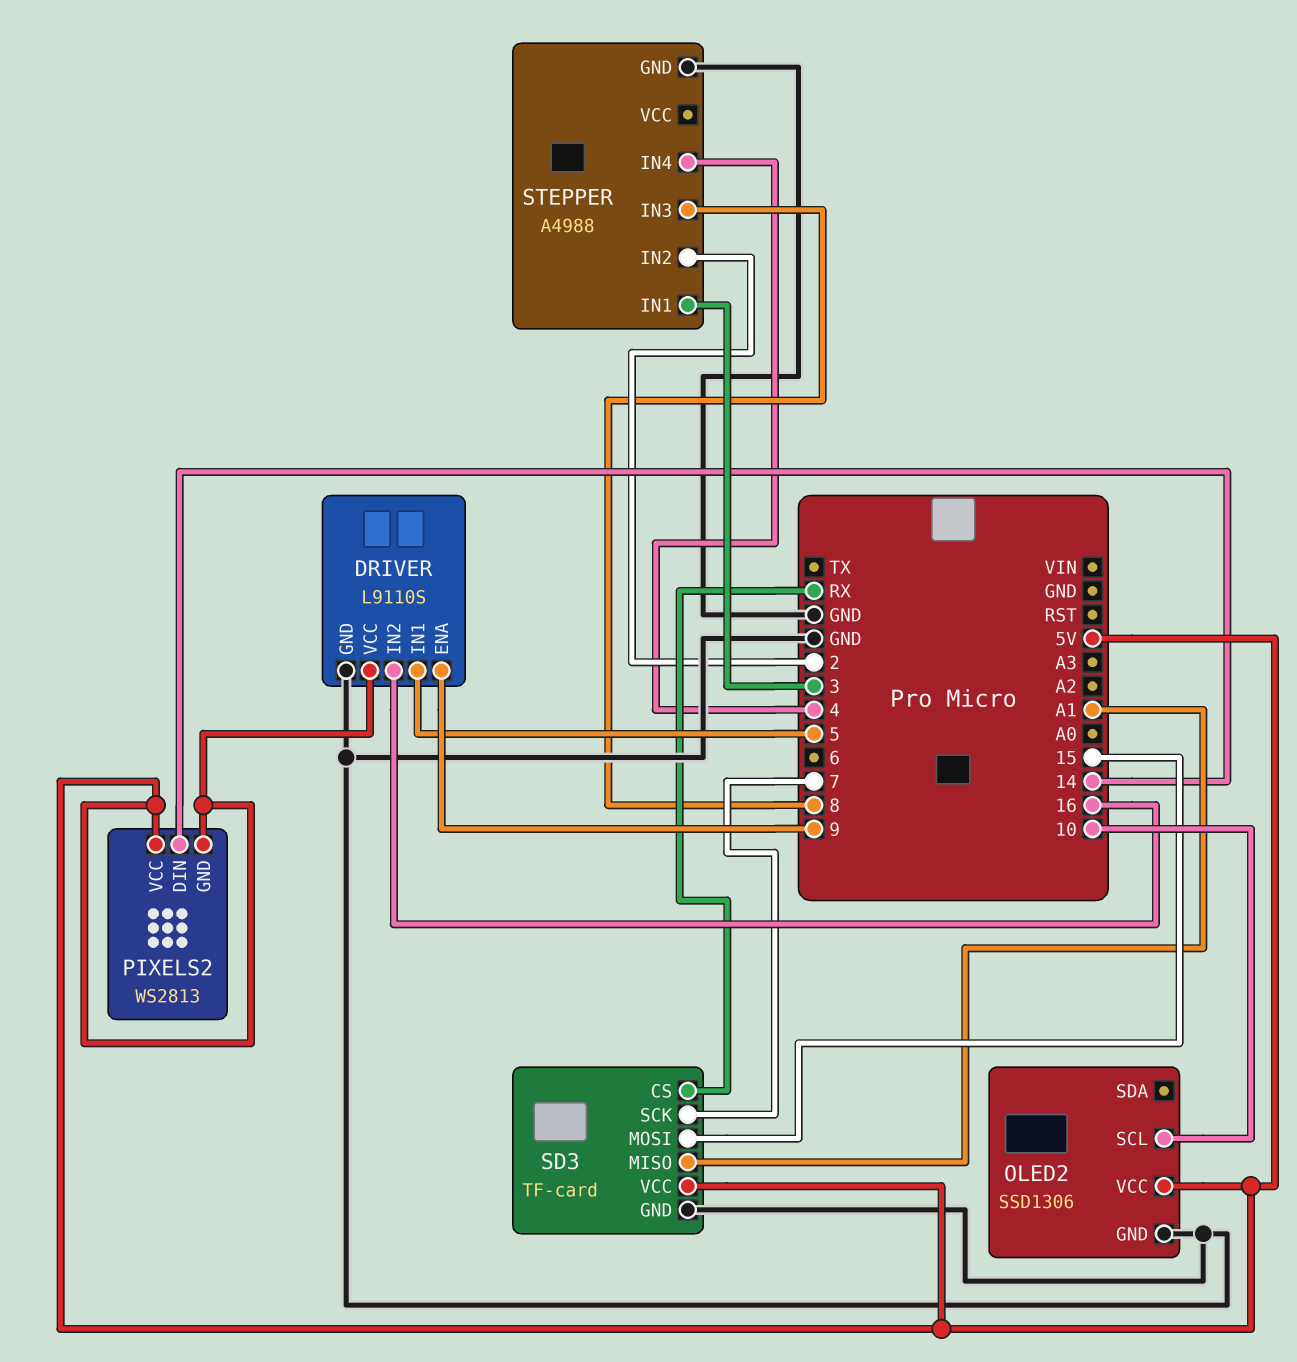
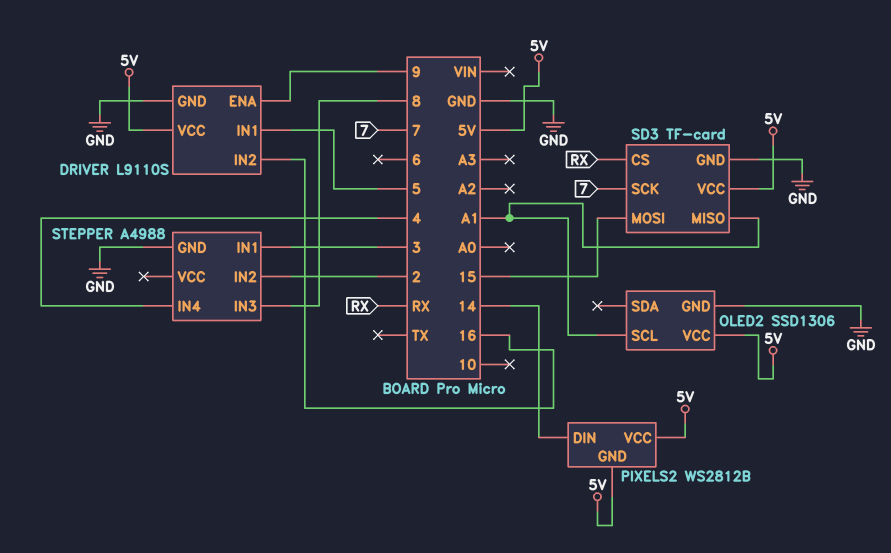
OLED2 pin SCL: 10 -> A1
PIXELS2: WS2813 -> WS2812B

